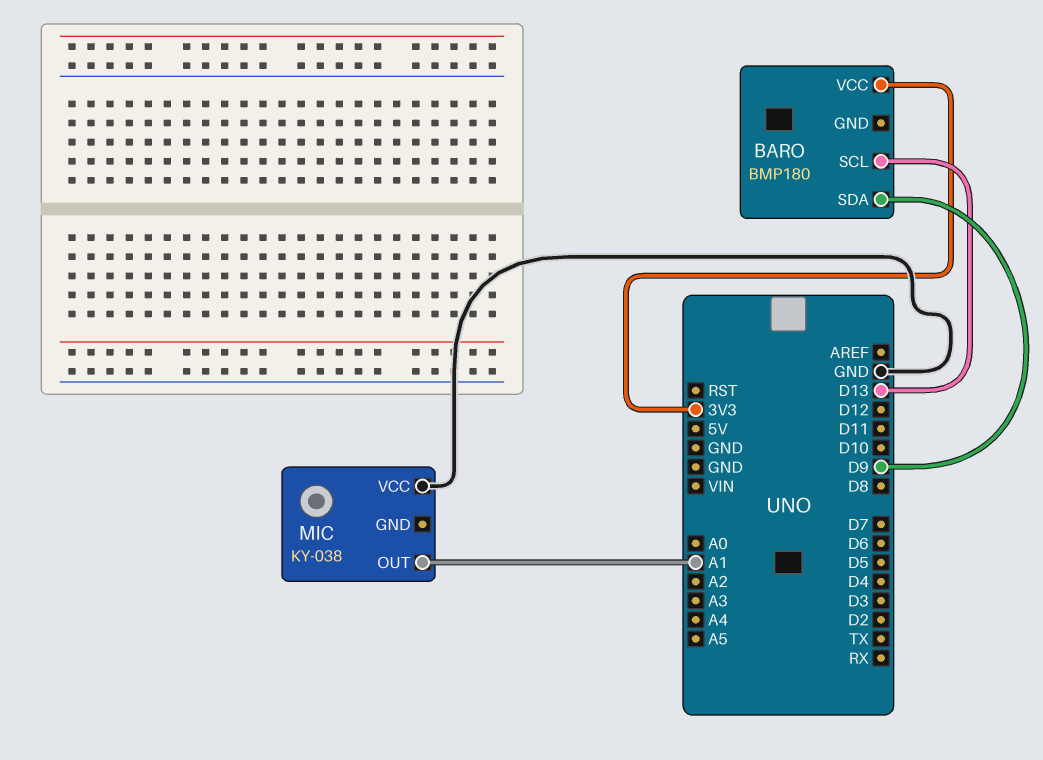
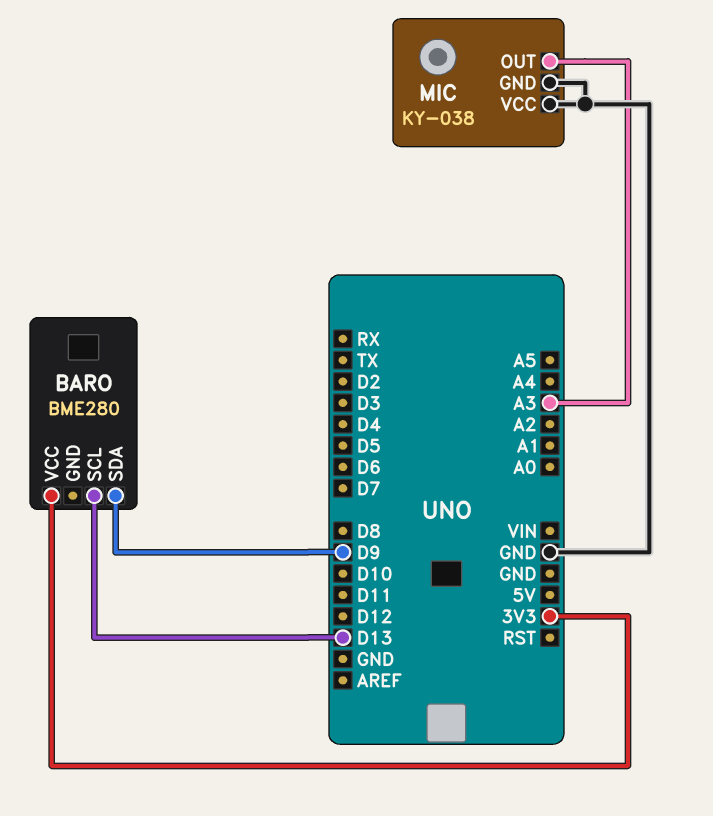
BARO: BMP180 -> BME280
MIC pin GND: none -> GND
MIC pin OUT: A1 -> A3

